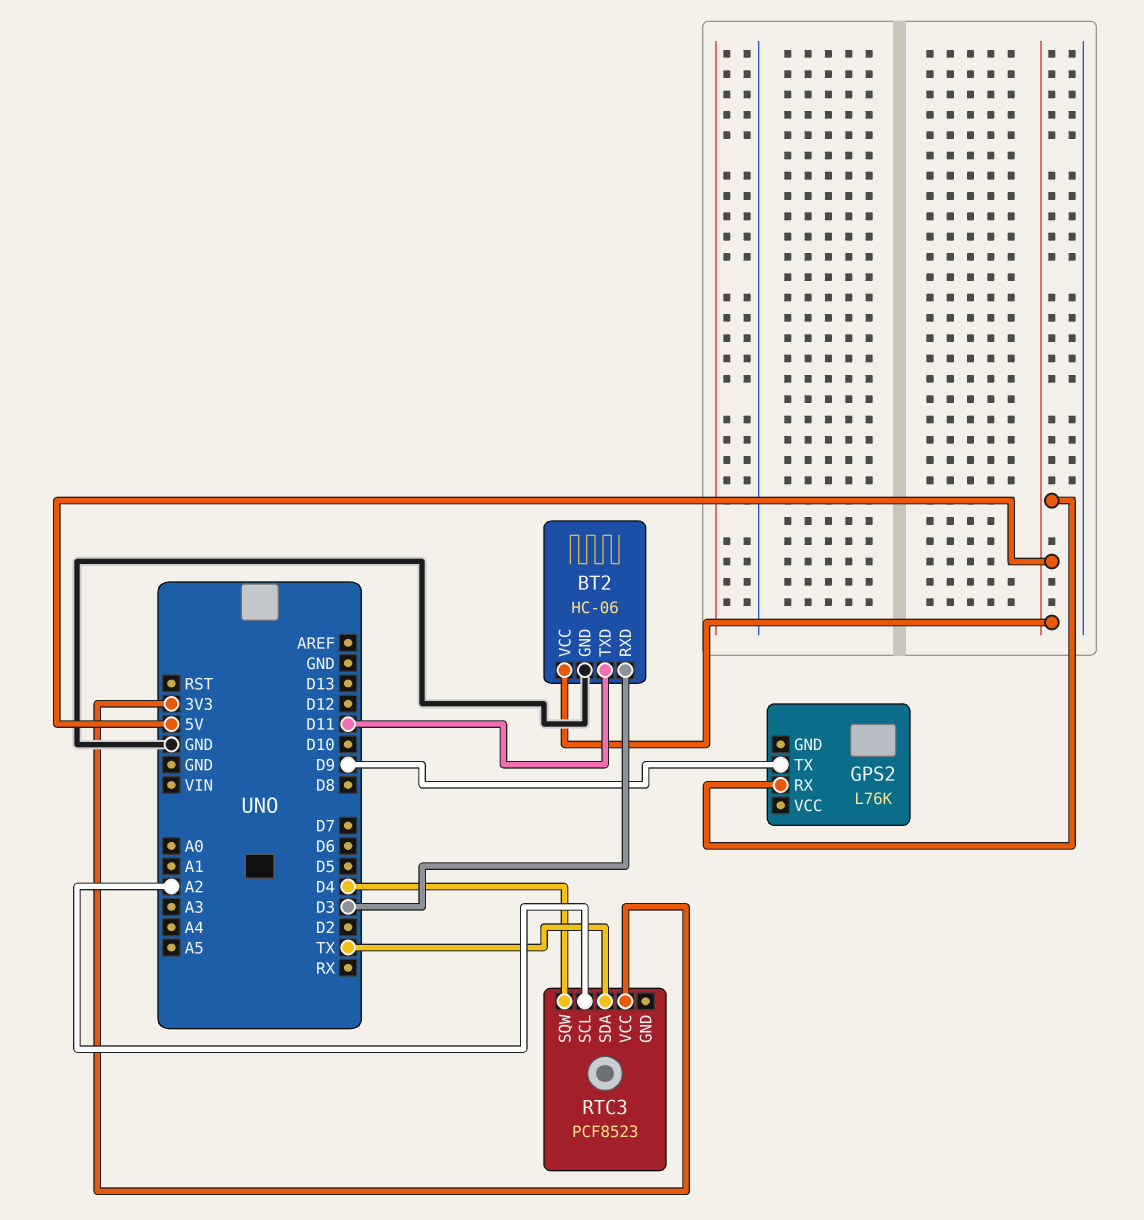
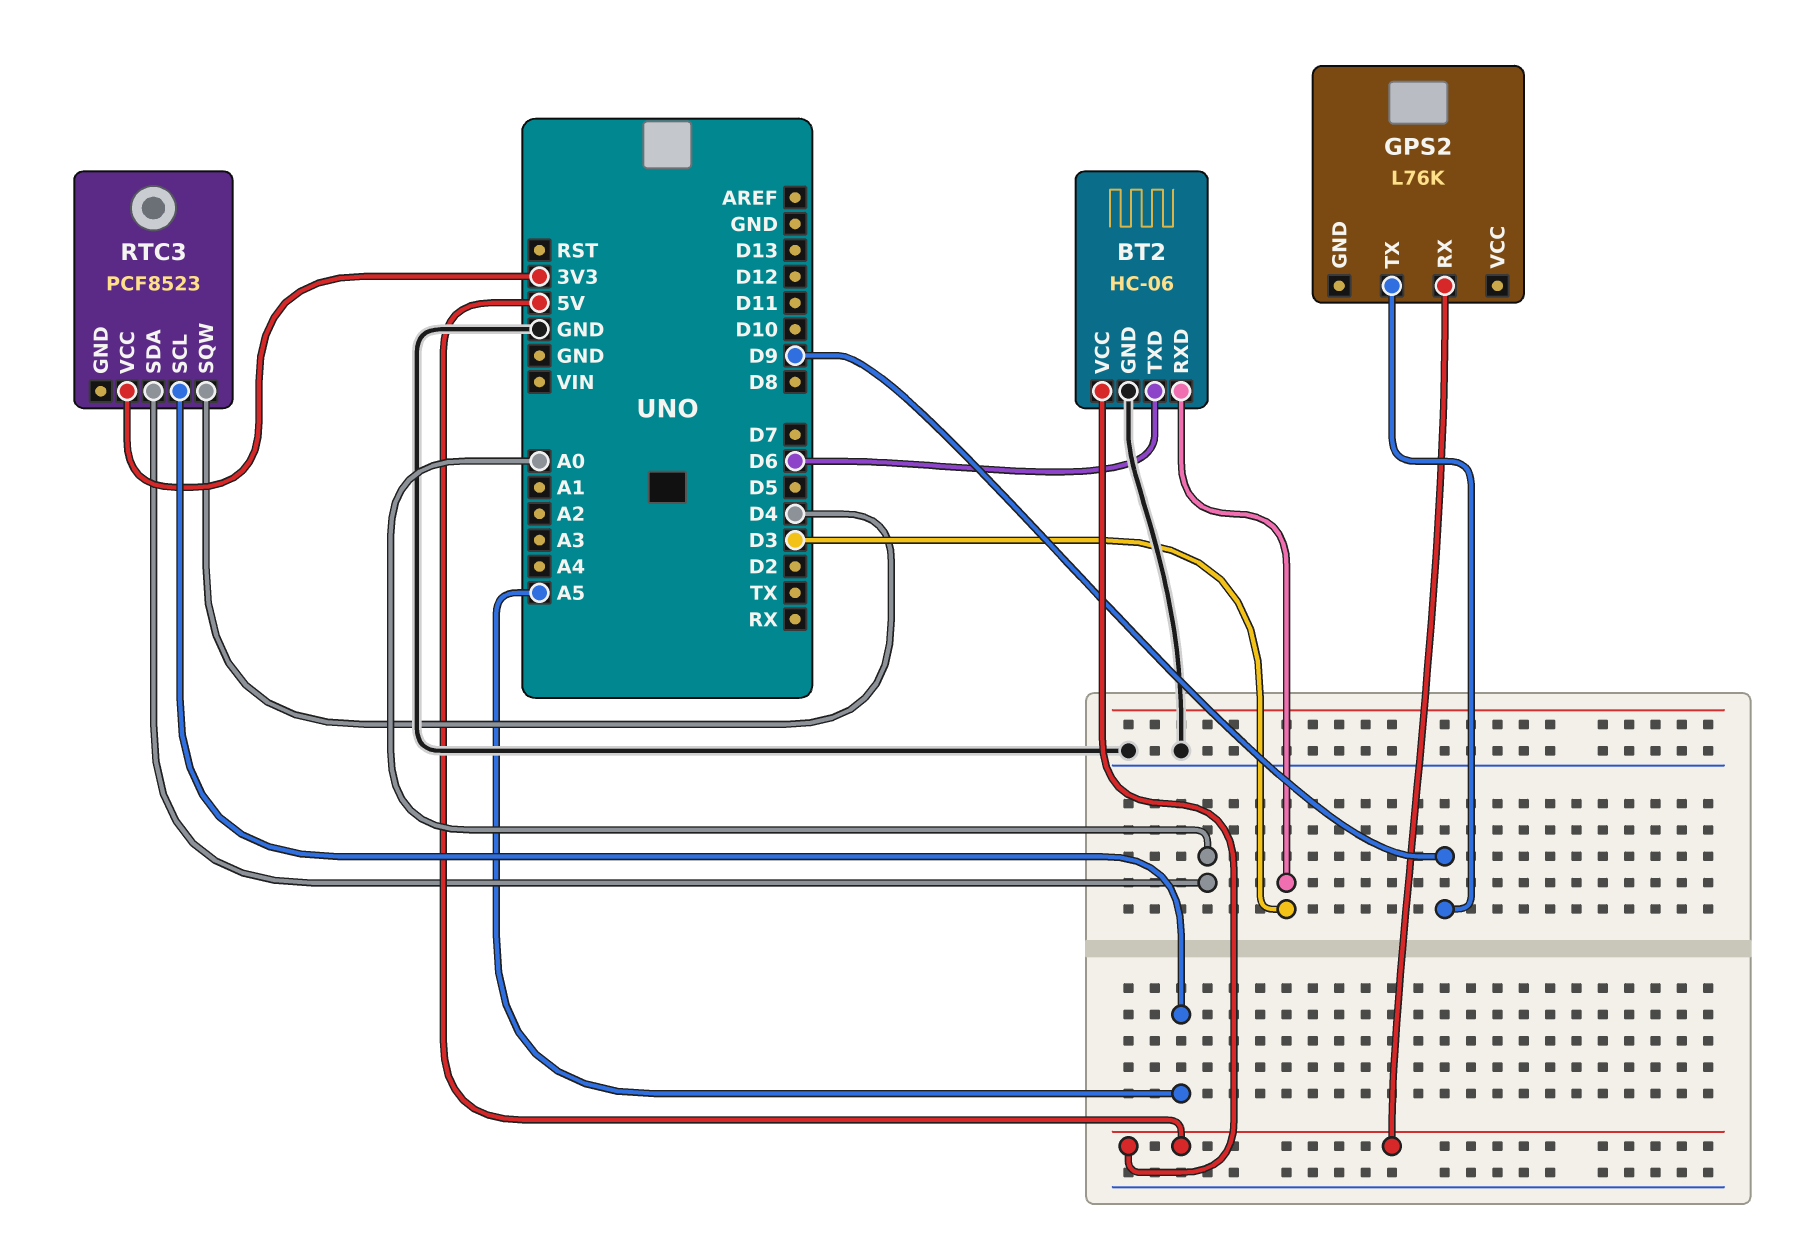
BT2 pin TXD: D11 -> D6
RTC3 pin SCL: A2 -> A5
RTC3 pin SDA: TX -> A0

